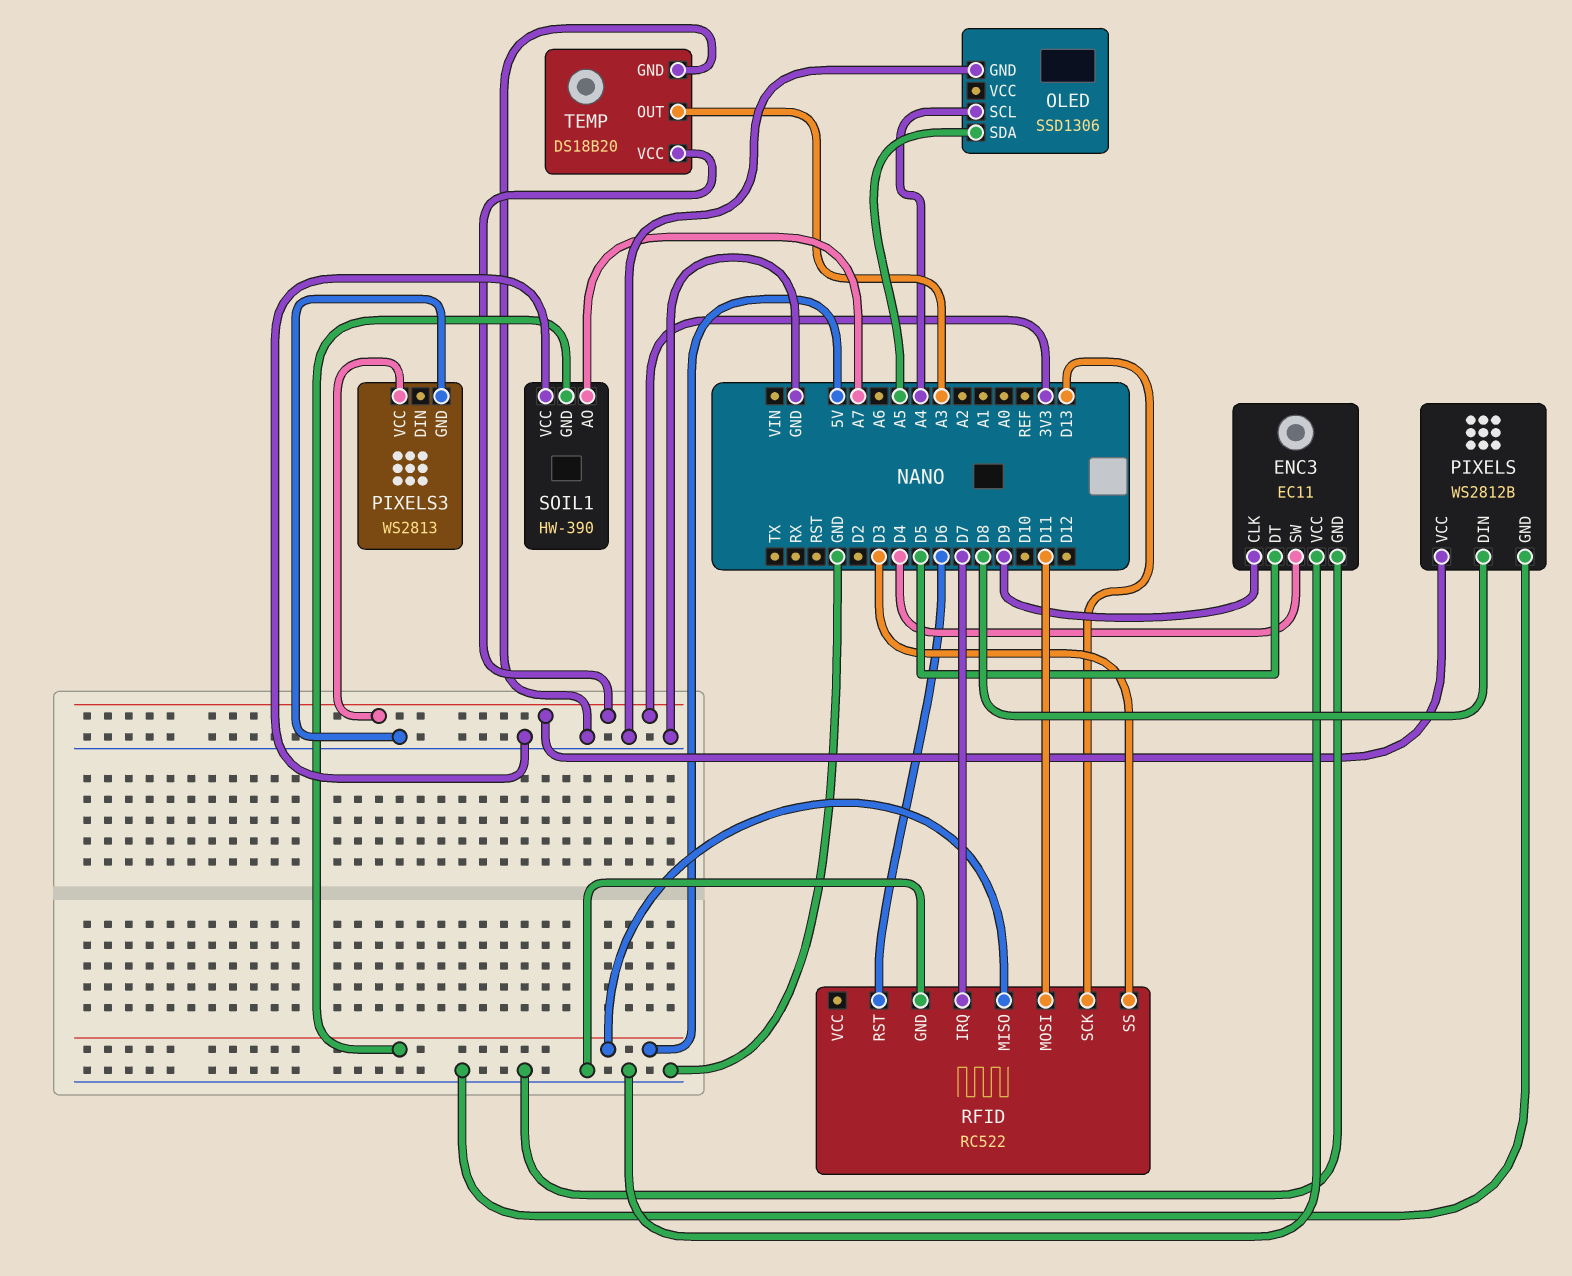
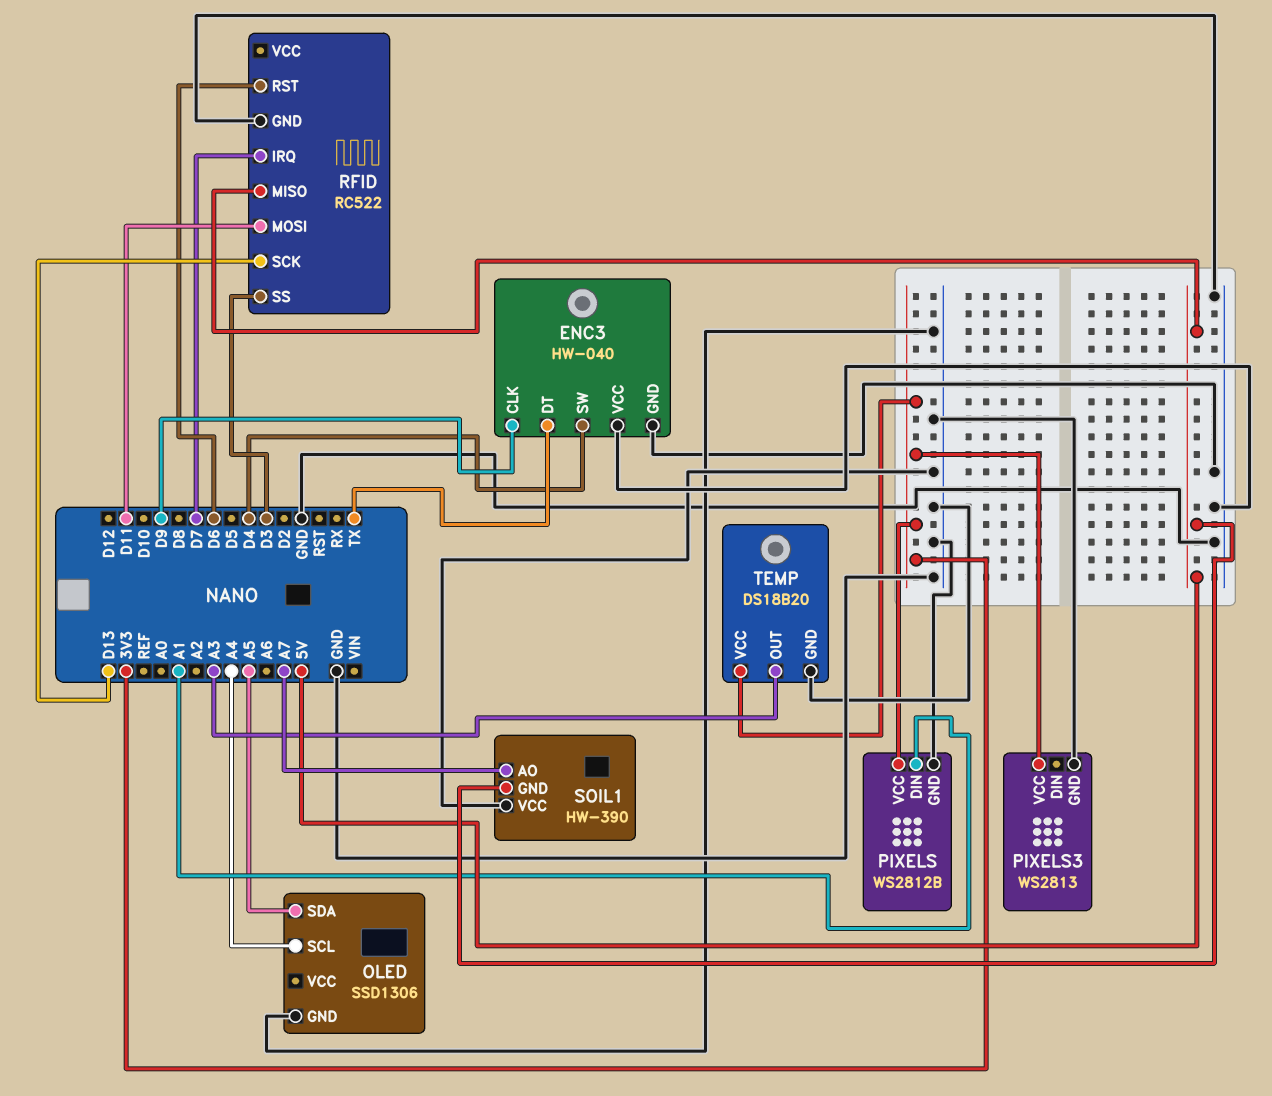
ENC3: EC11 -> HW-040
ENC3 pin DT: D5 -> TX
PIXELS pin DIN: D8 -> A1

